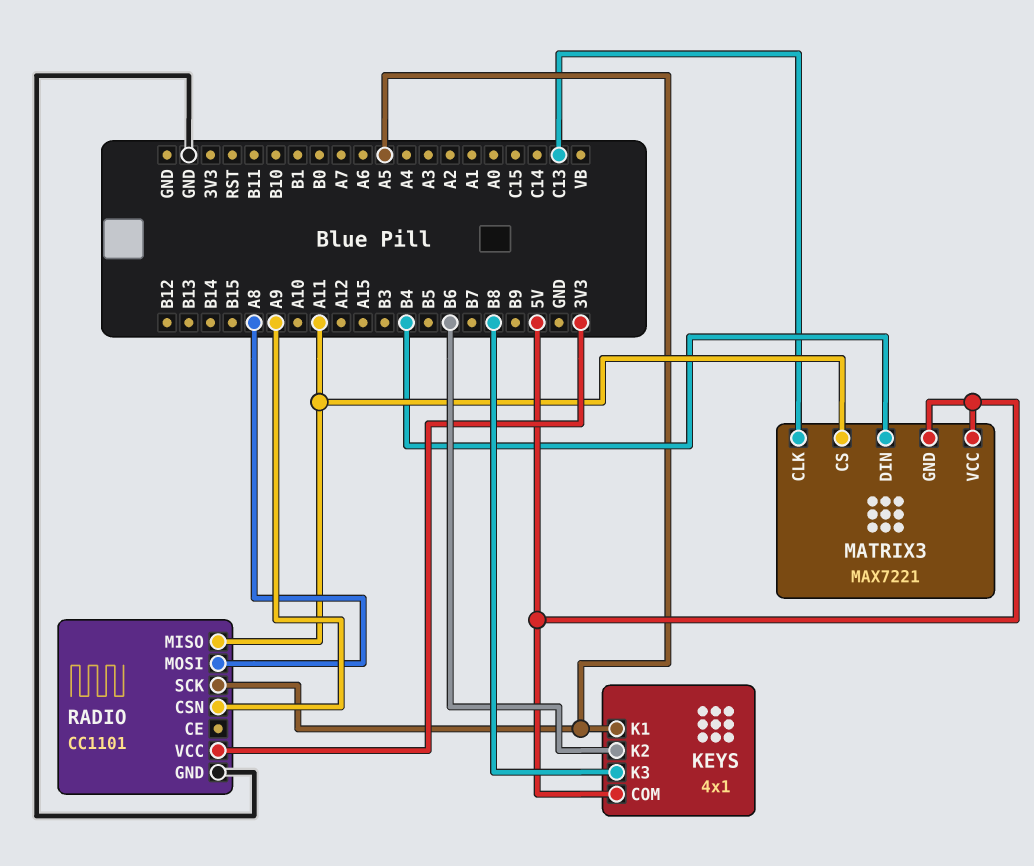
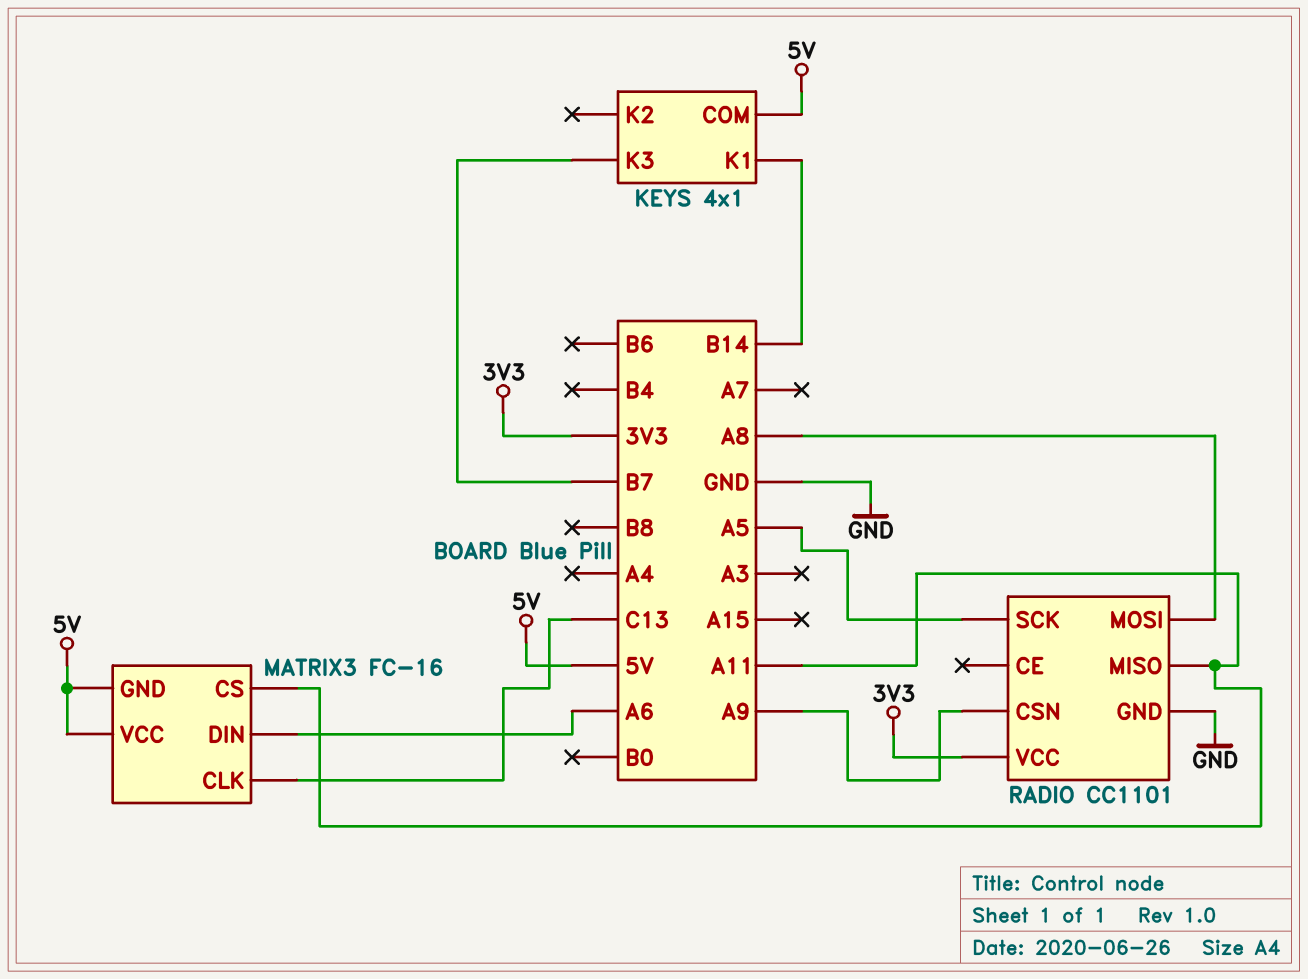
KEYS pin K1: A5 -> B14
KEYS pin K2: B6 -> none
KEYS pin K3: B8 -> B7
MATRIX3: MAX7221 -> FC-16
MATRIX3 pin DIN: B4 -> A6

